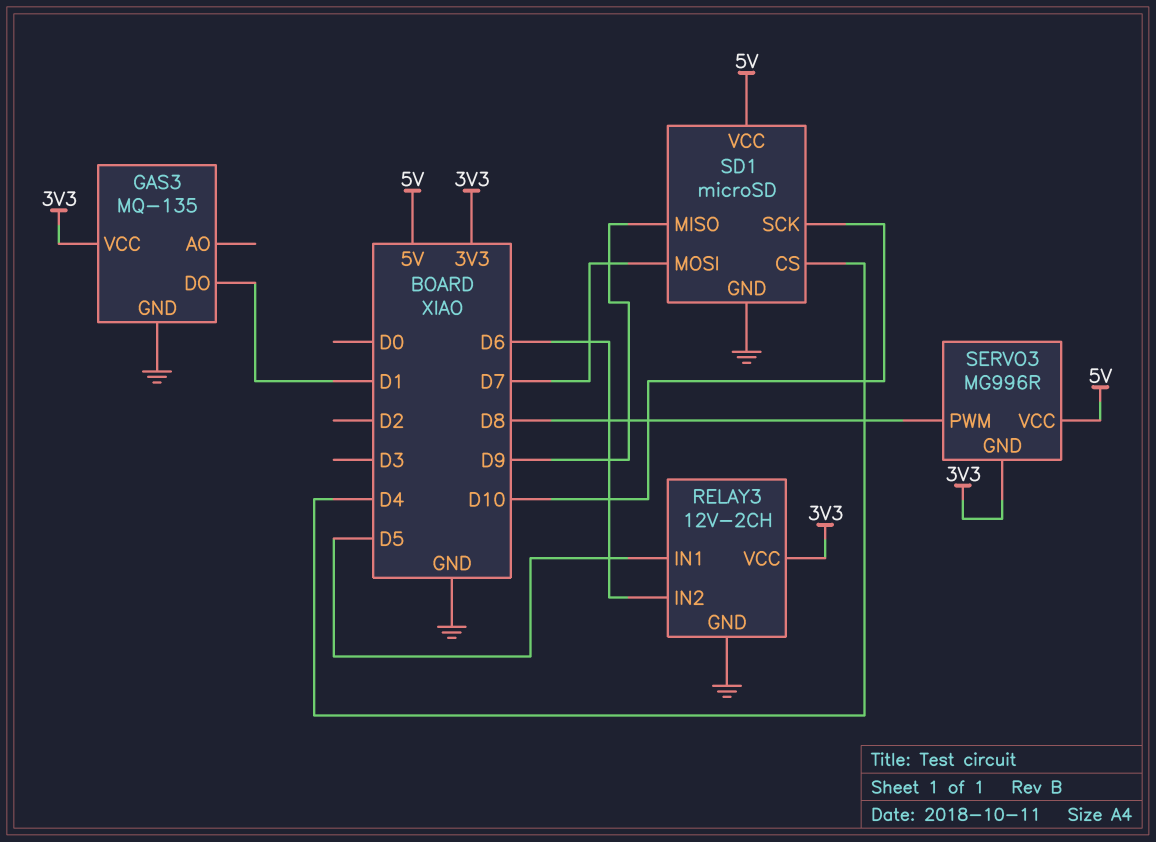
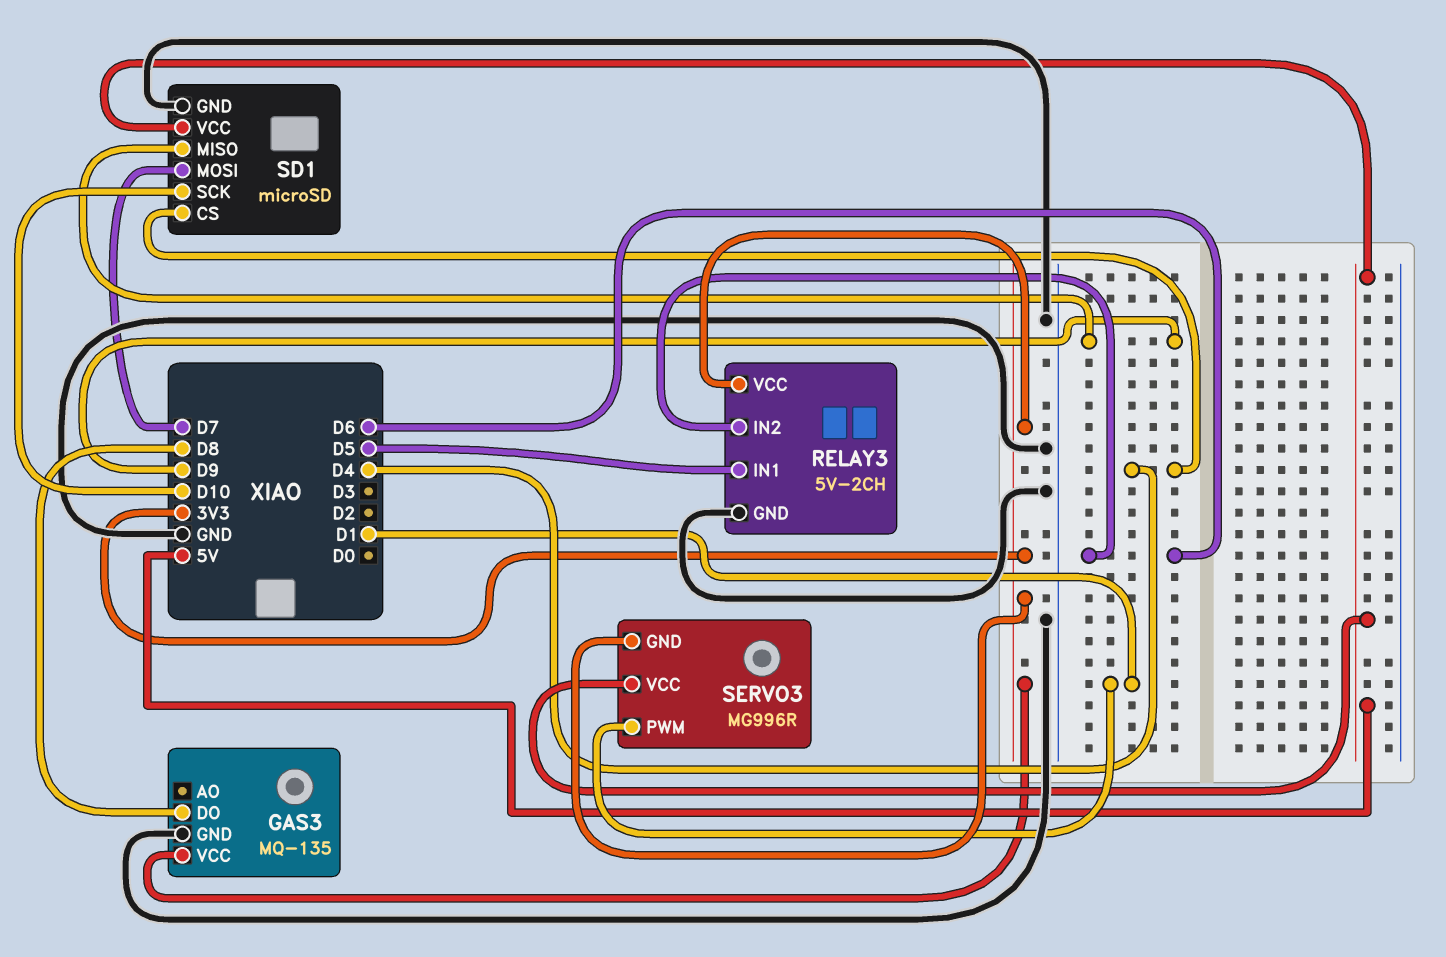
GAS3 pin DO: D1 -> D8
RELAY3: 12V-2CH -> 5V-2CH
SERVO3 pin PWM: D8 -> D1

